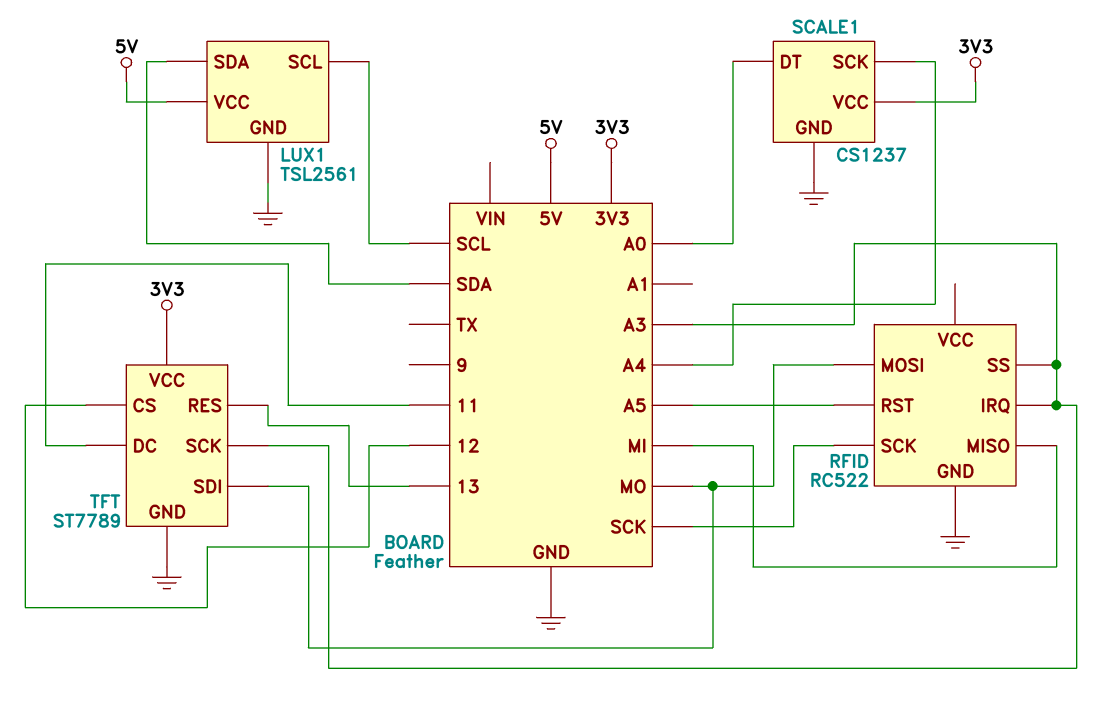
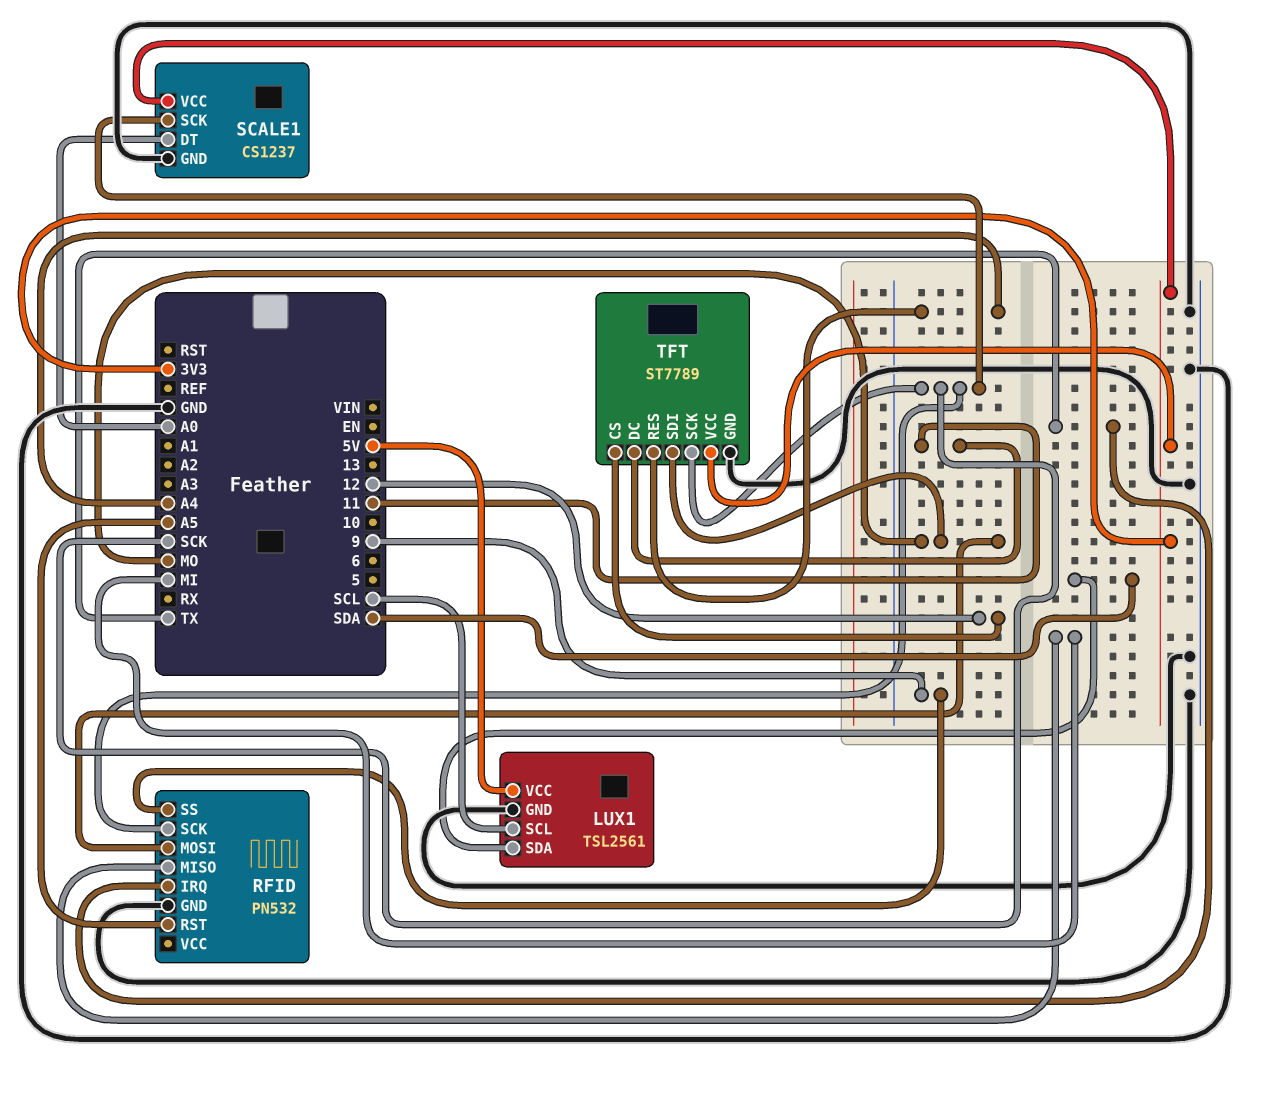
RFID: RC522 -> PN532
RFID pin IRQ: A3 -> TX
RFID pin SS: A3 -> 9
SCALE1 pin SCK: A4 -> SCK
TFT pin RES: 13 -> A4
TFT pin SCK: A3 -> SCK

